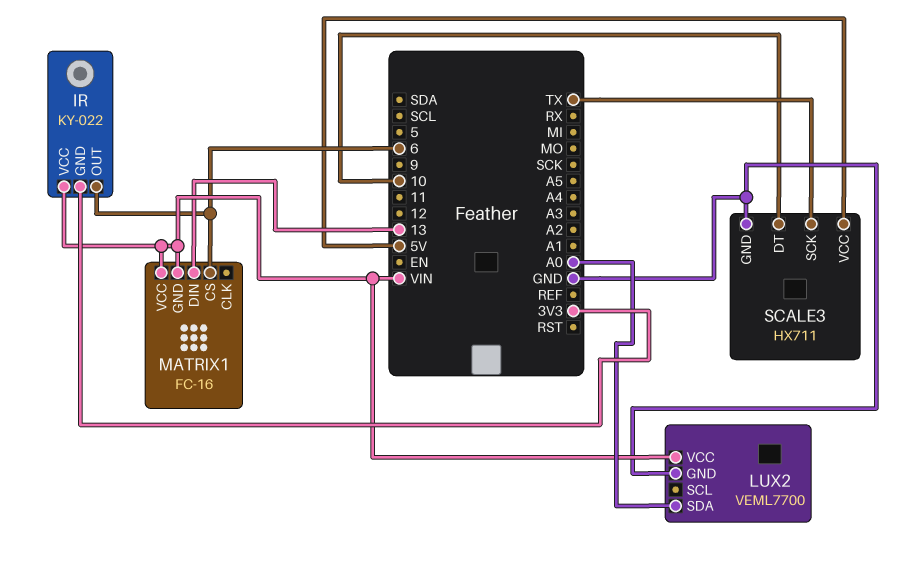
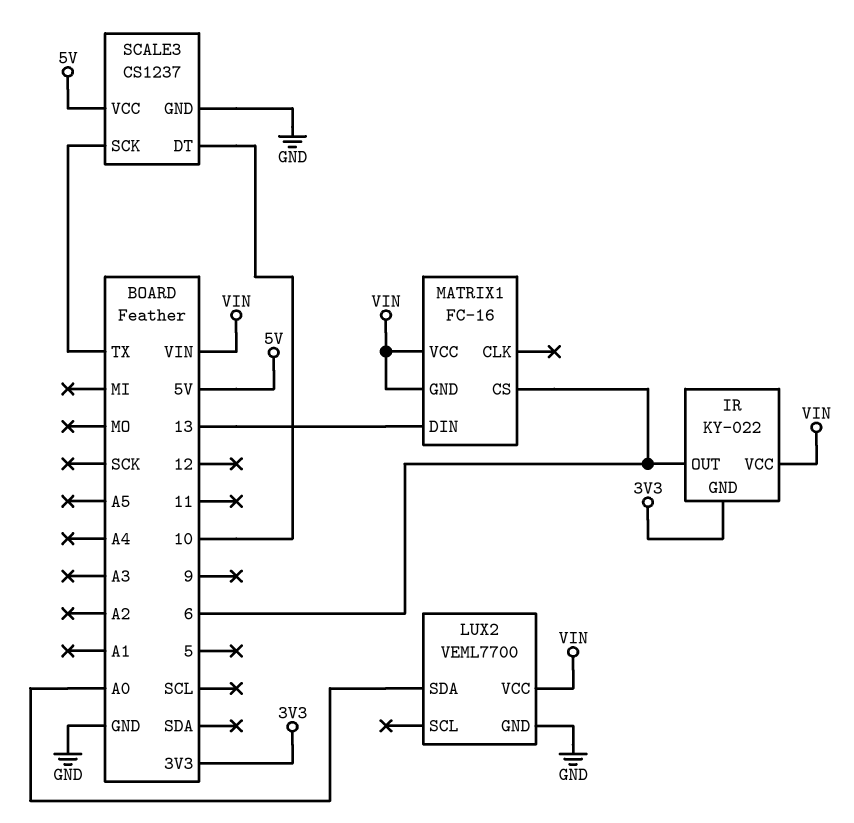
SCALE3: HX711 -> CS1237

